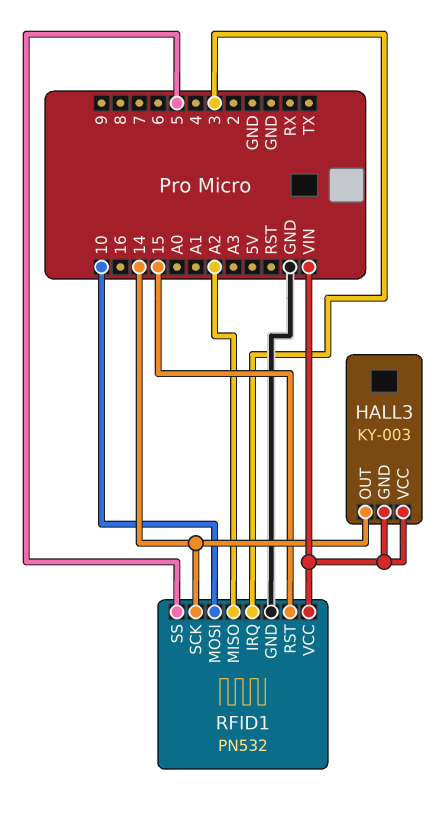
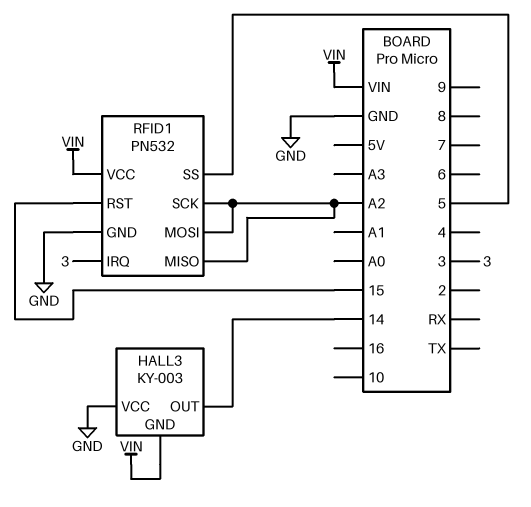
HALL3 pin VCC: VIN -> GND
RFID1 pin MOSI: 10 -> A2
RFID1 pin SCK: 14 -> A2

